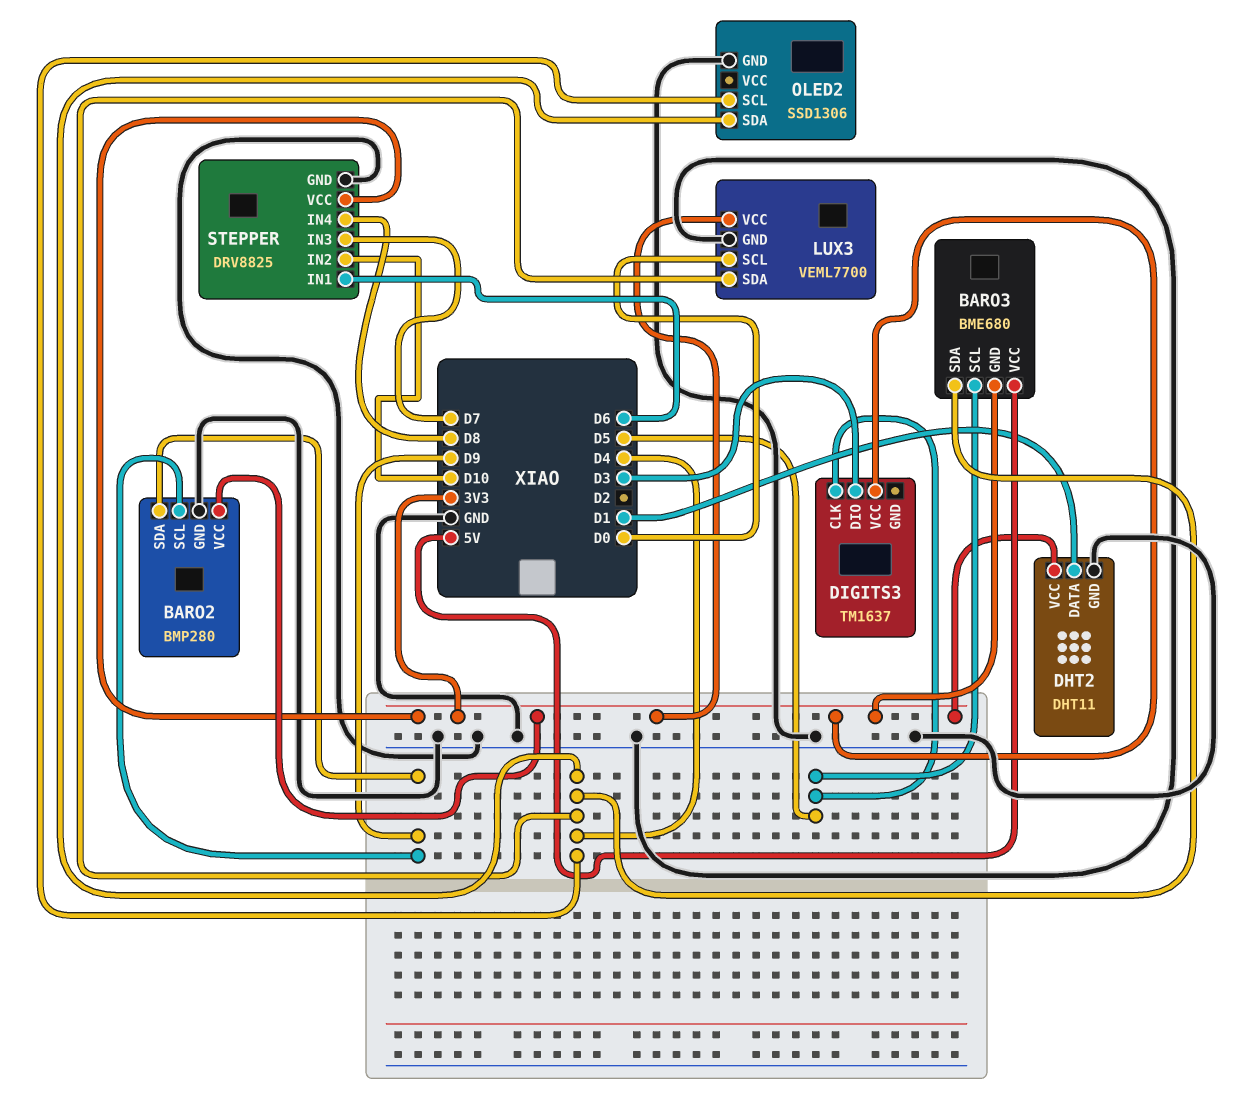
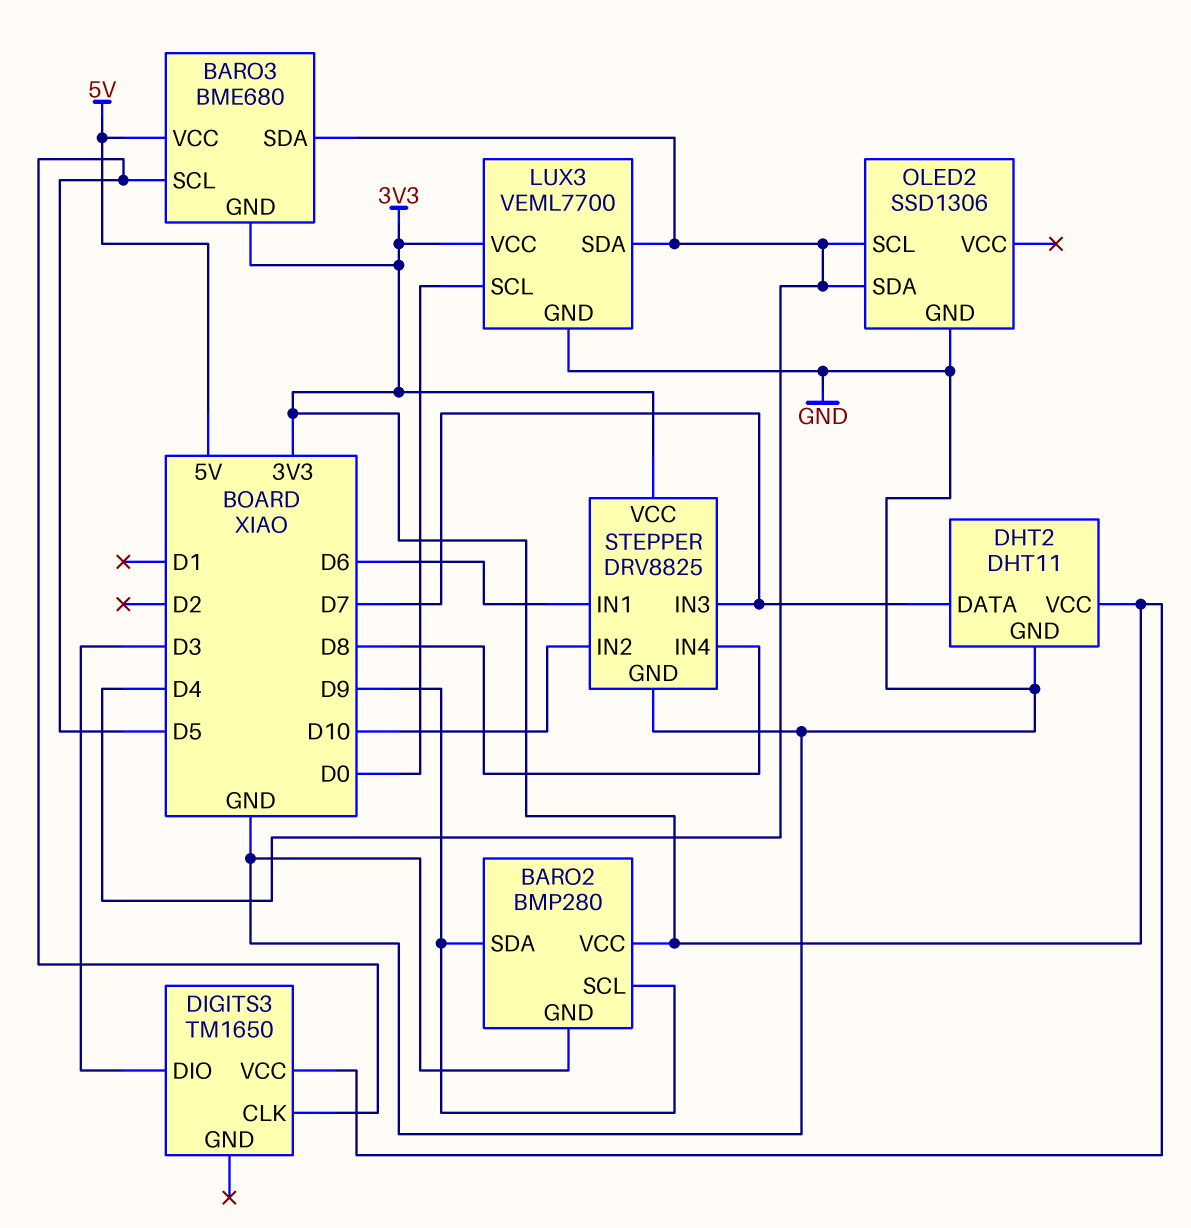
DHT2 pin DATA: D1 -> D7
DIGITS3: TM1637 -> TM1650

